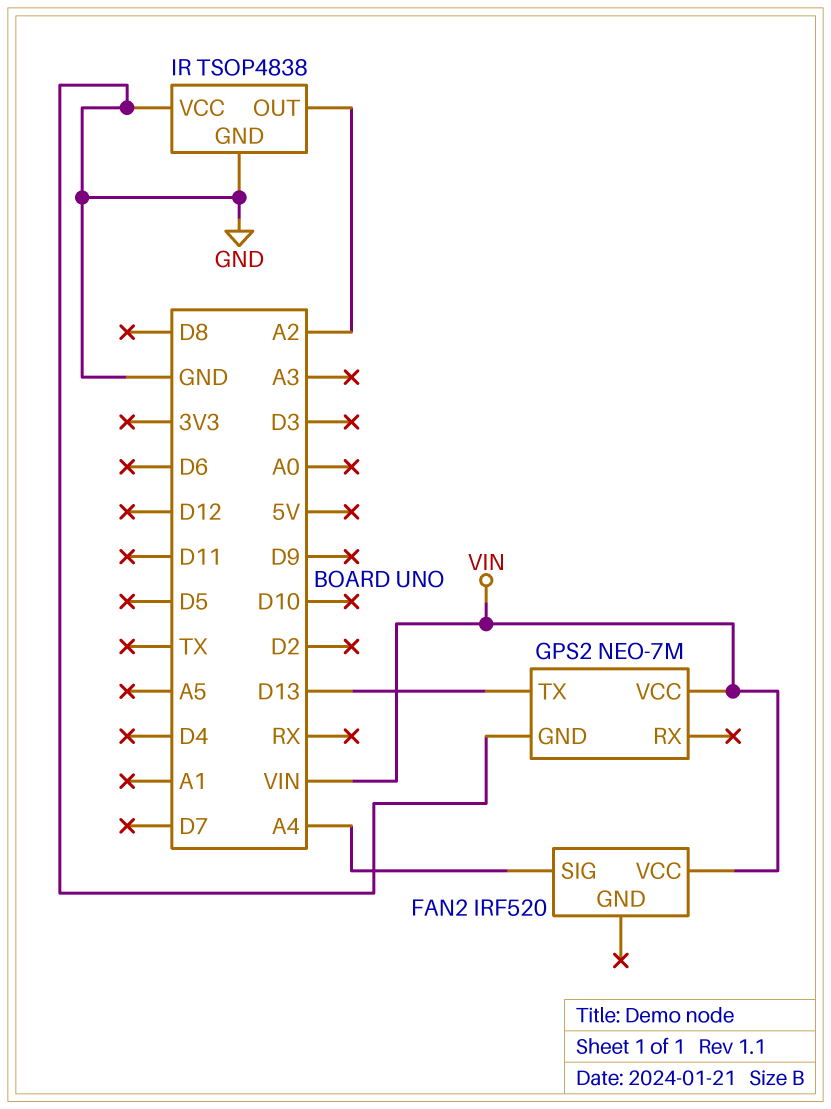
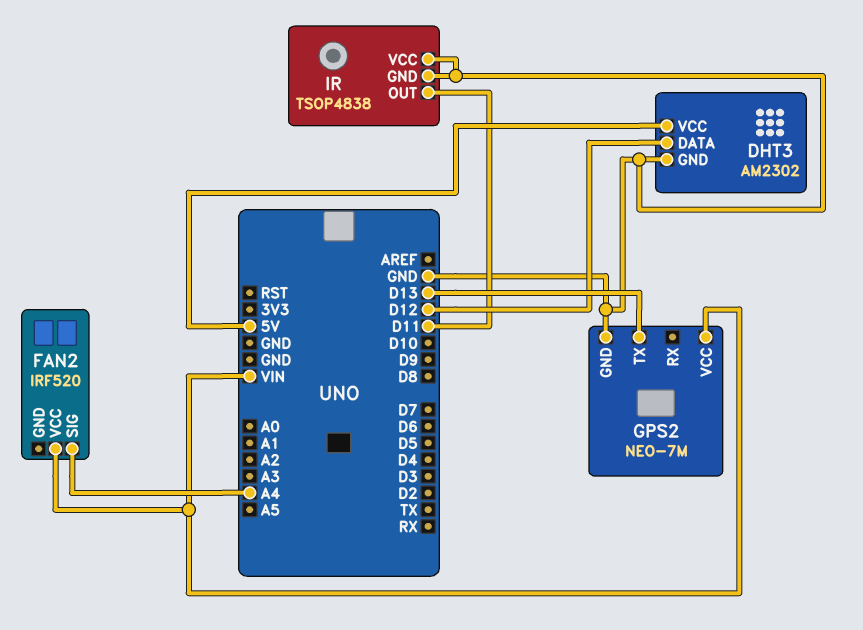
DHT3: none -> AM2302
DHT3 pin DATA: none -> D12
DHT3 pin GND: none -> GND
DHT3 pin VCC: none -> 5V
IR pin OUT: A2 -> D11

